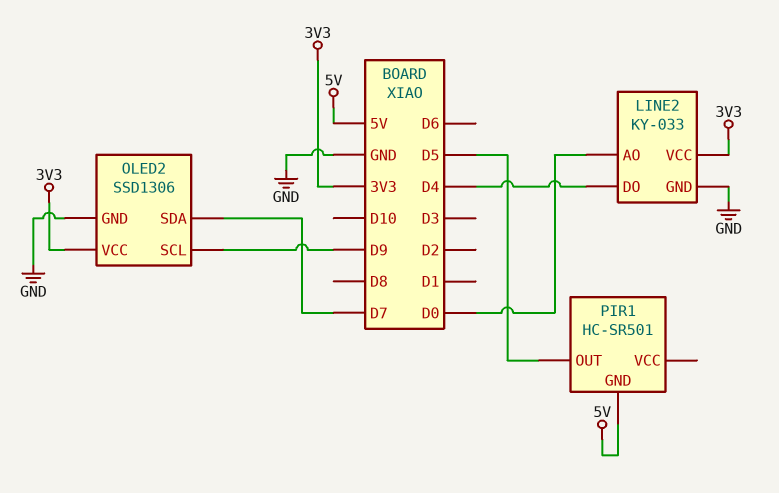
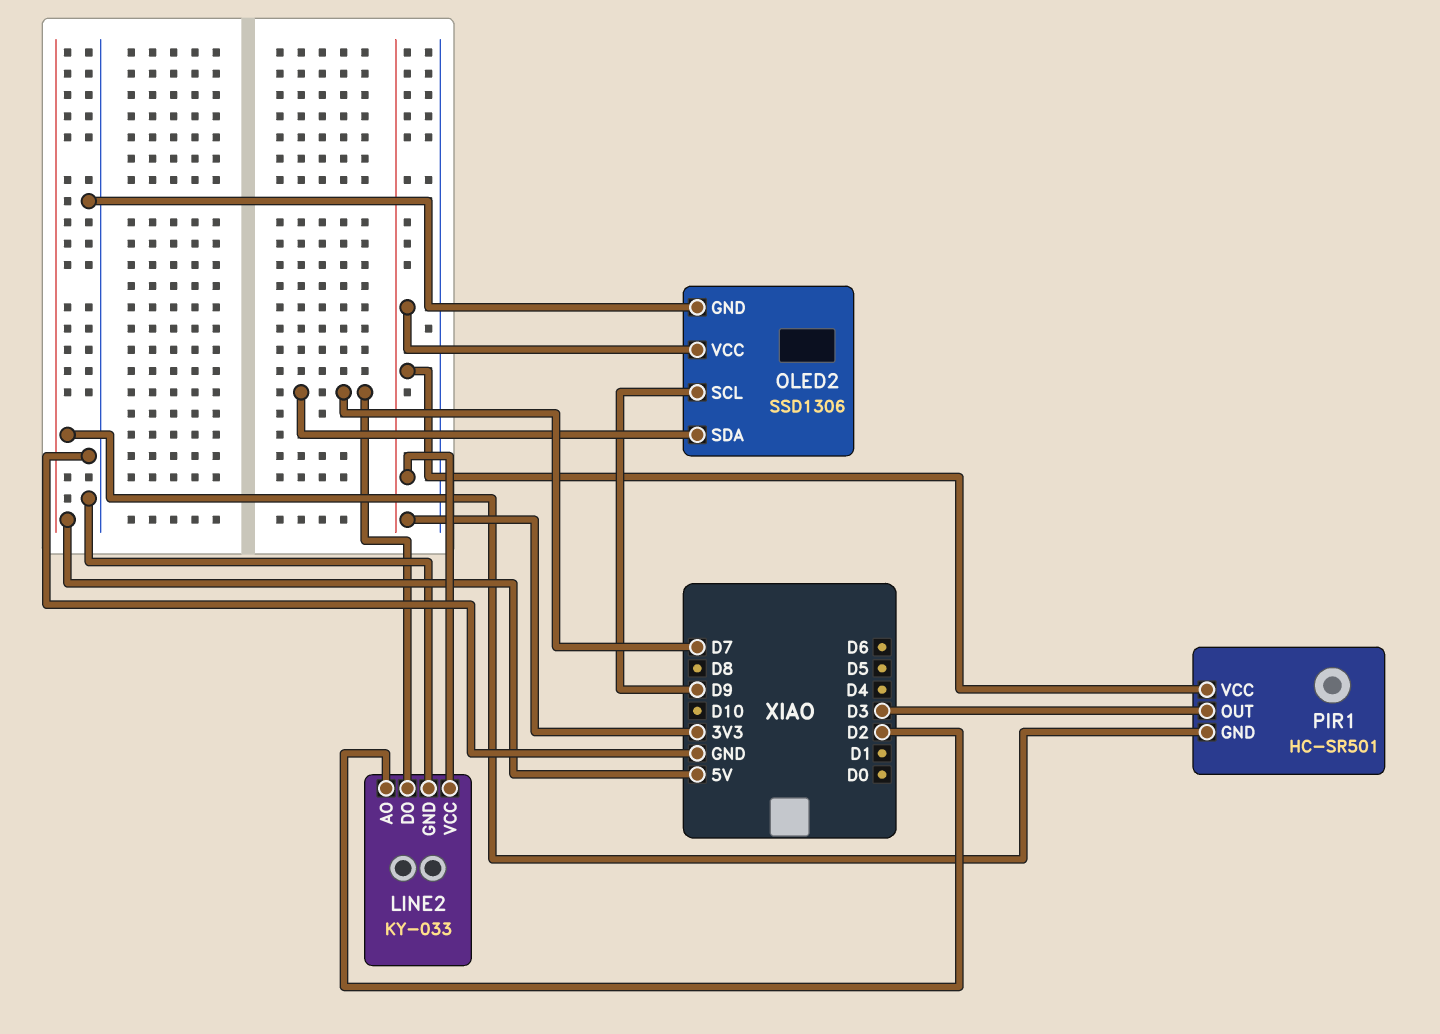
LINE2 pin AO: D0 -> D2
LINE2 pin DO: D4 -> D7
PIR1 pin OUT: D5 -> D3
PIR1 pin VCC: none -> 3V3

